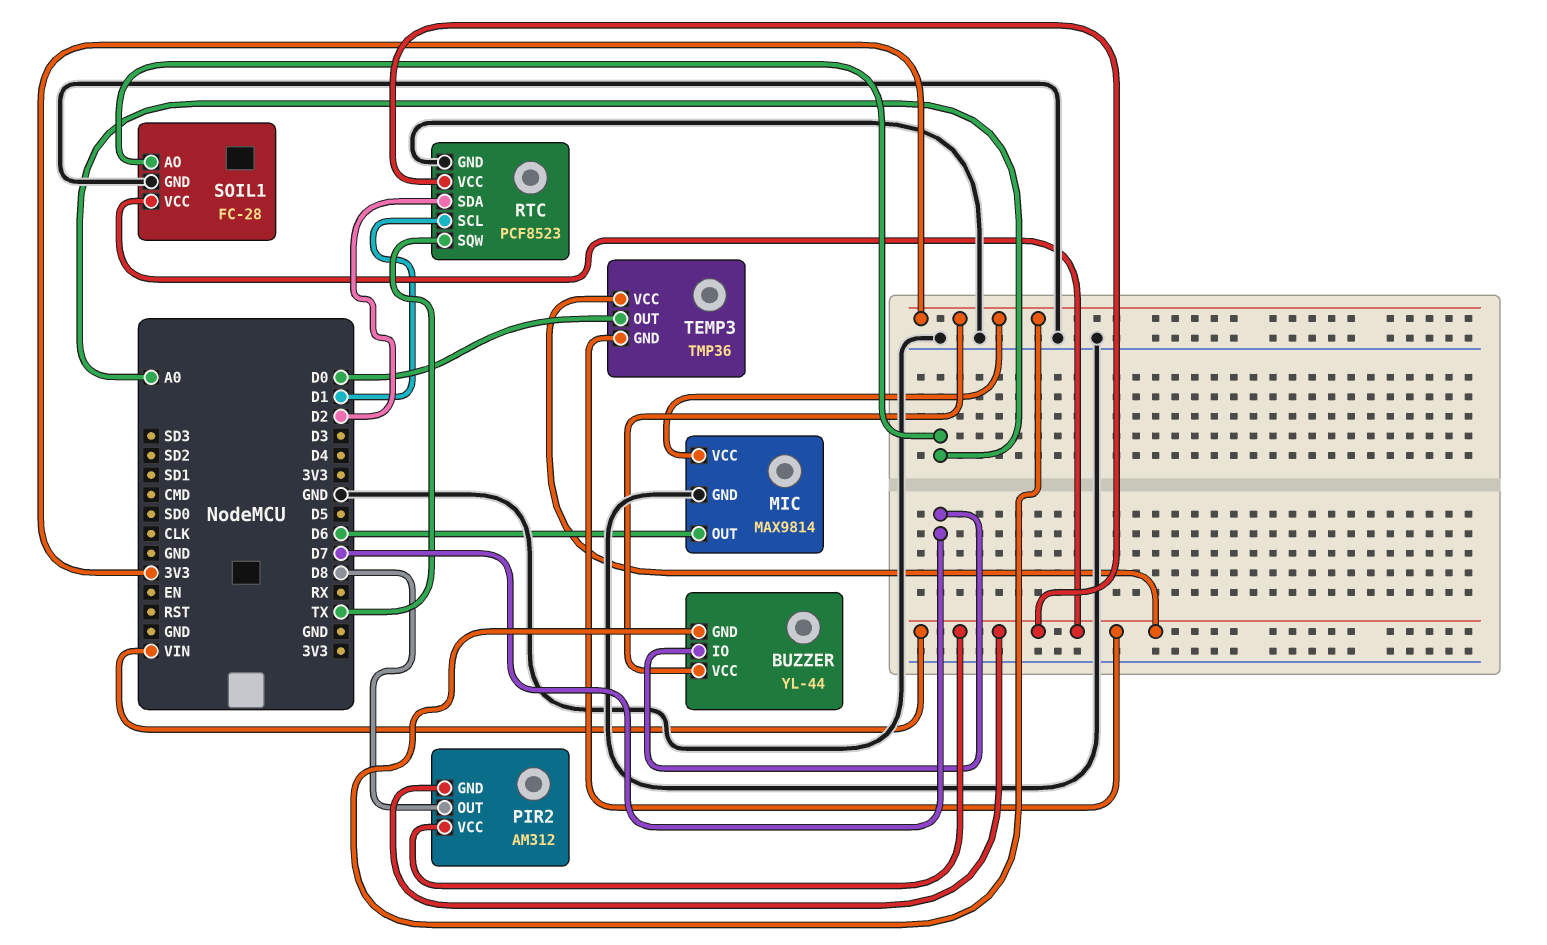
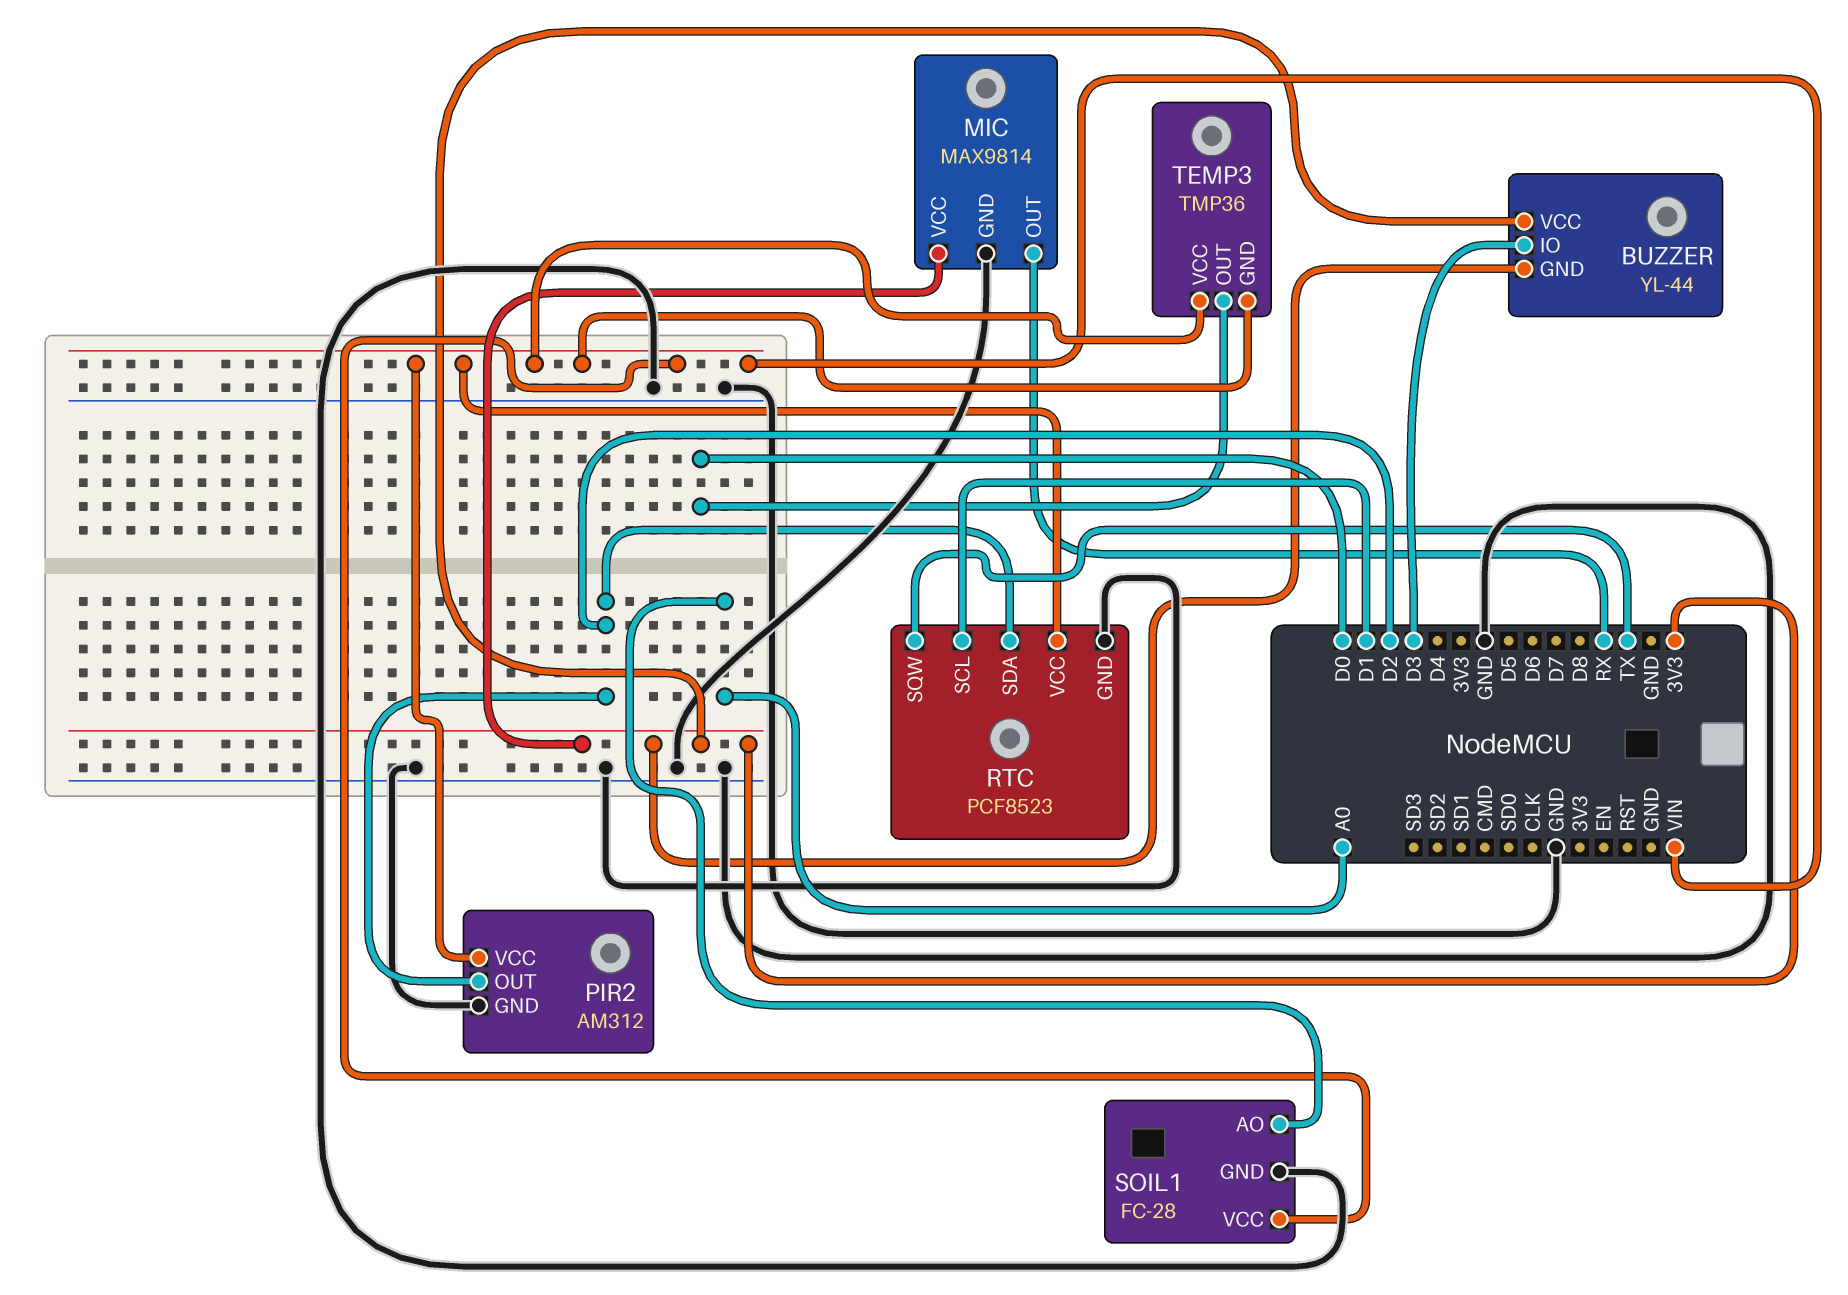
BUZZER pin IO: D7 -> D3
MIC pin OUT: D6 -> RX
PIR2 pin GND: VIN -> GND
PIR2 pin OUT: D8 -> D2

